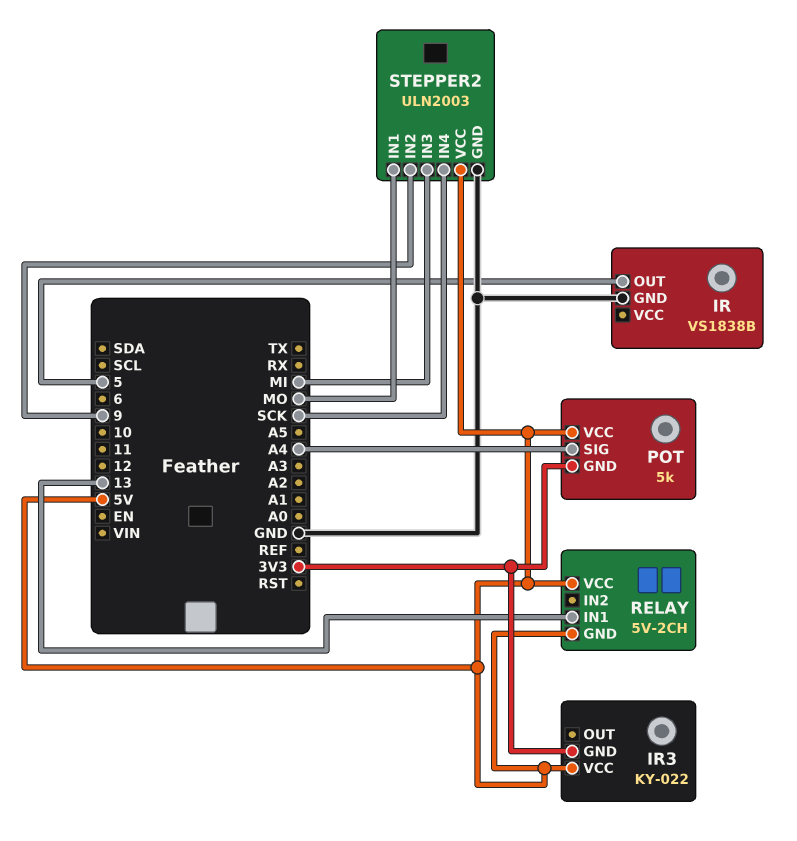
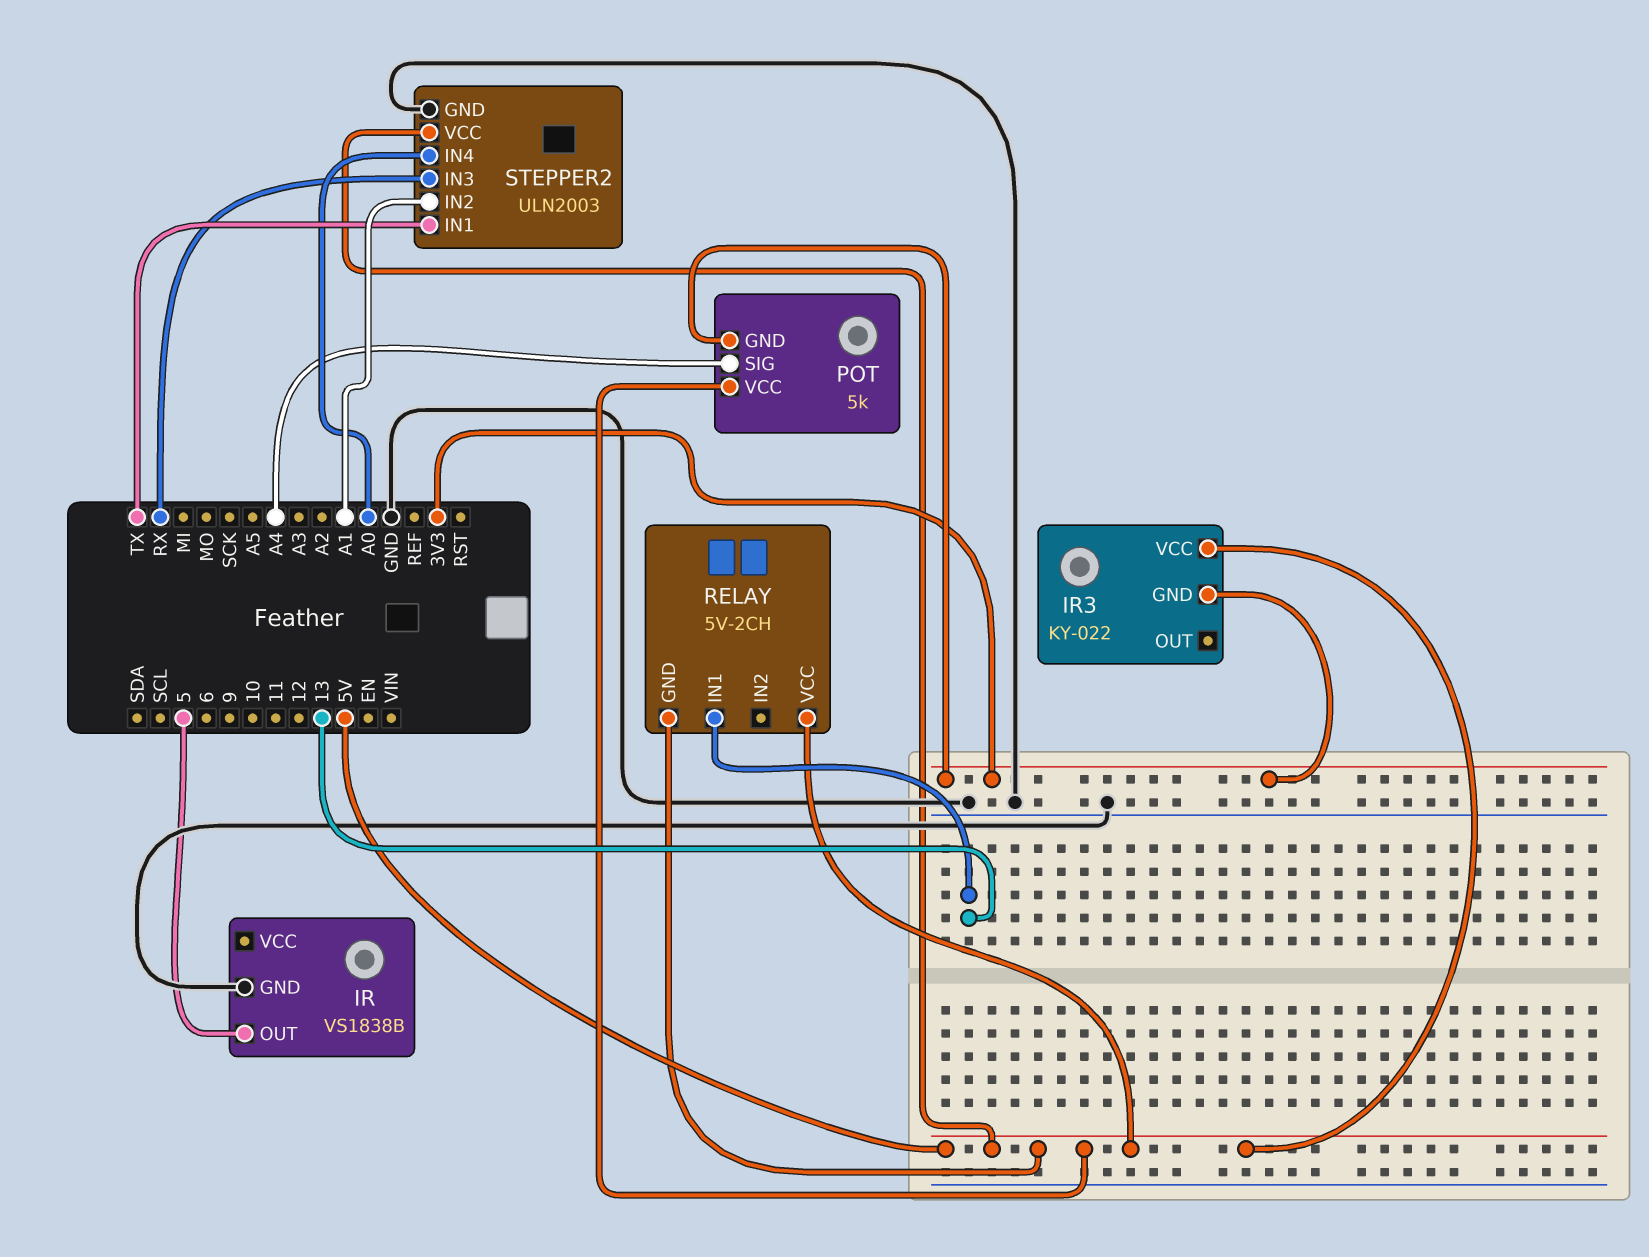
STEPPER2 pin IN1: MO -> TX
STEPPER2 pin IN2: 9 -> A1
STEPPER2 pin IN3: MI -> RX
STEPPER2 pin IN4: SCK -> A0

